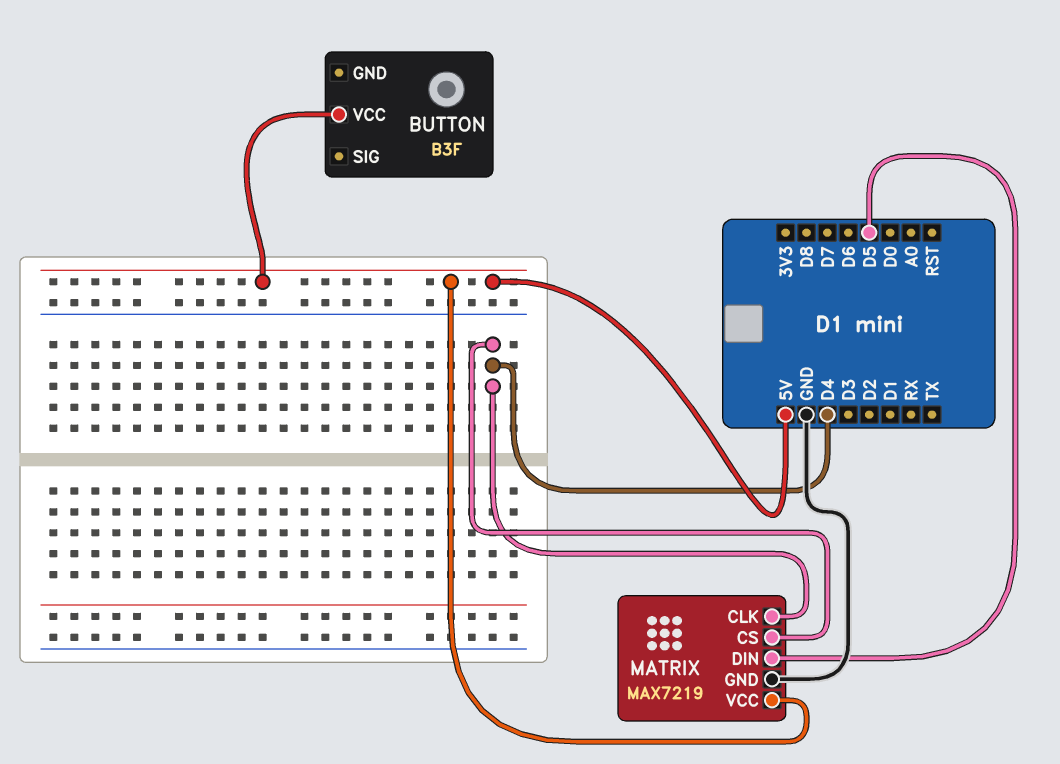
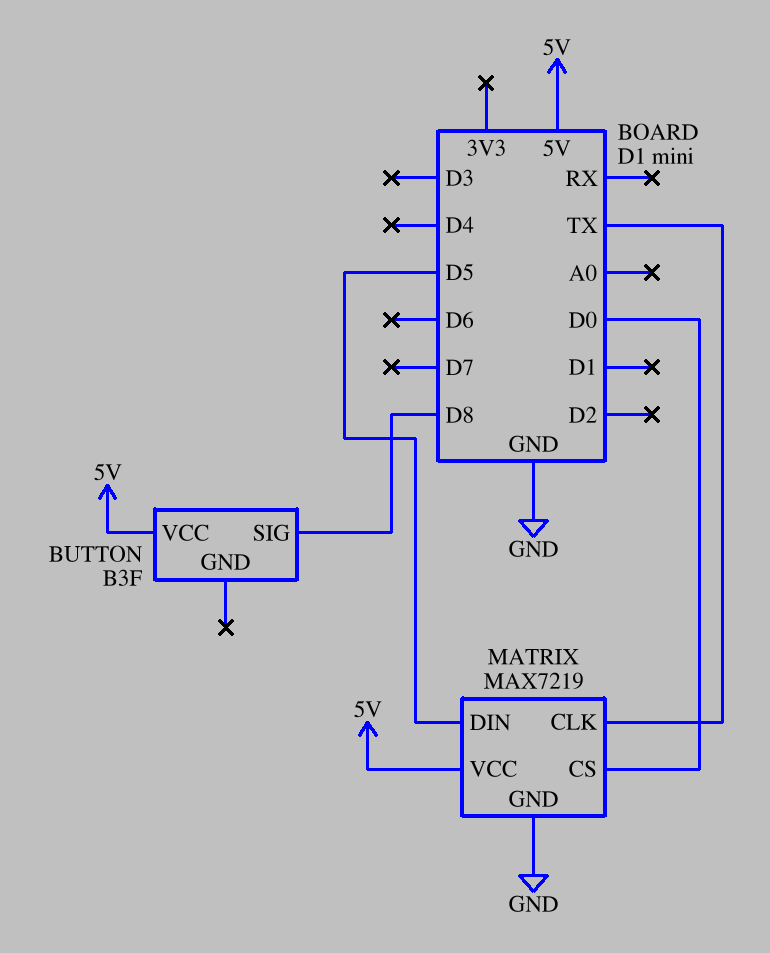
BUTTON pin SIG: none -> D8
MATRIX pin CLK: D4 -> TX
MATRIX pin CS: D4 -> D0

